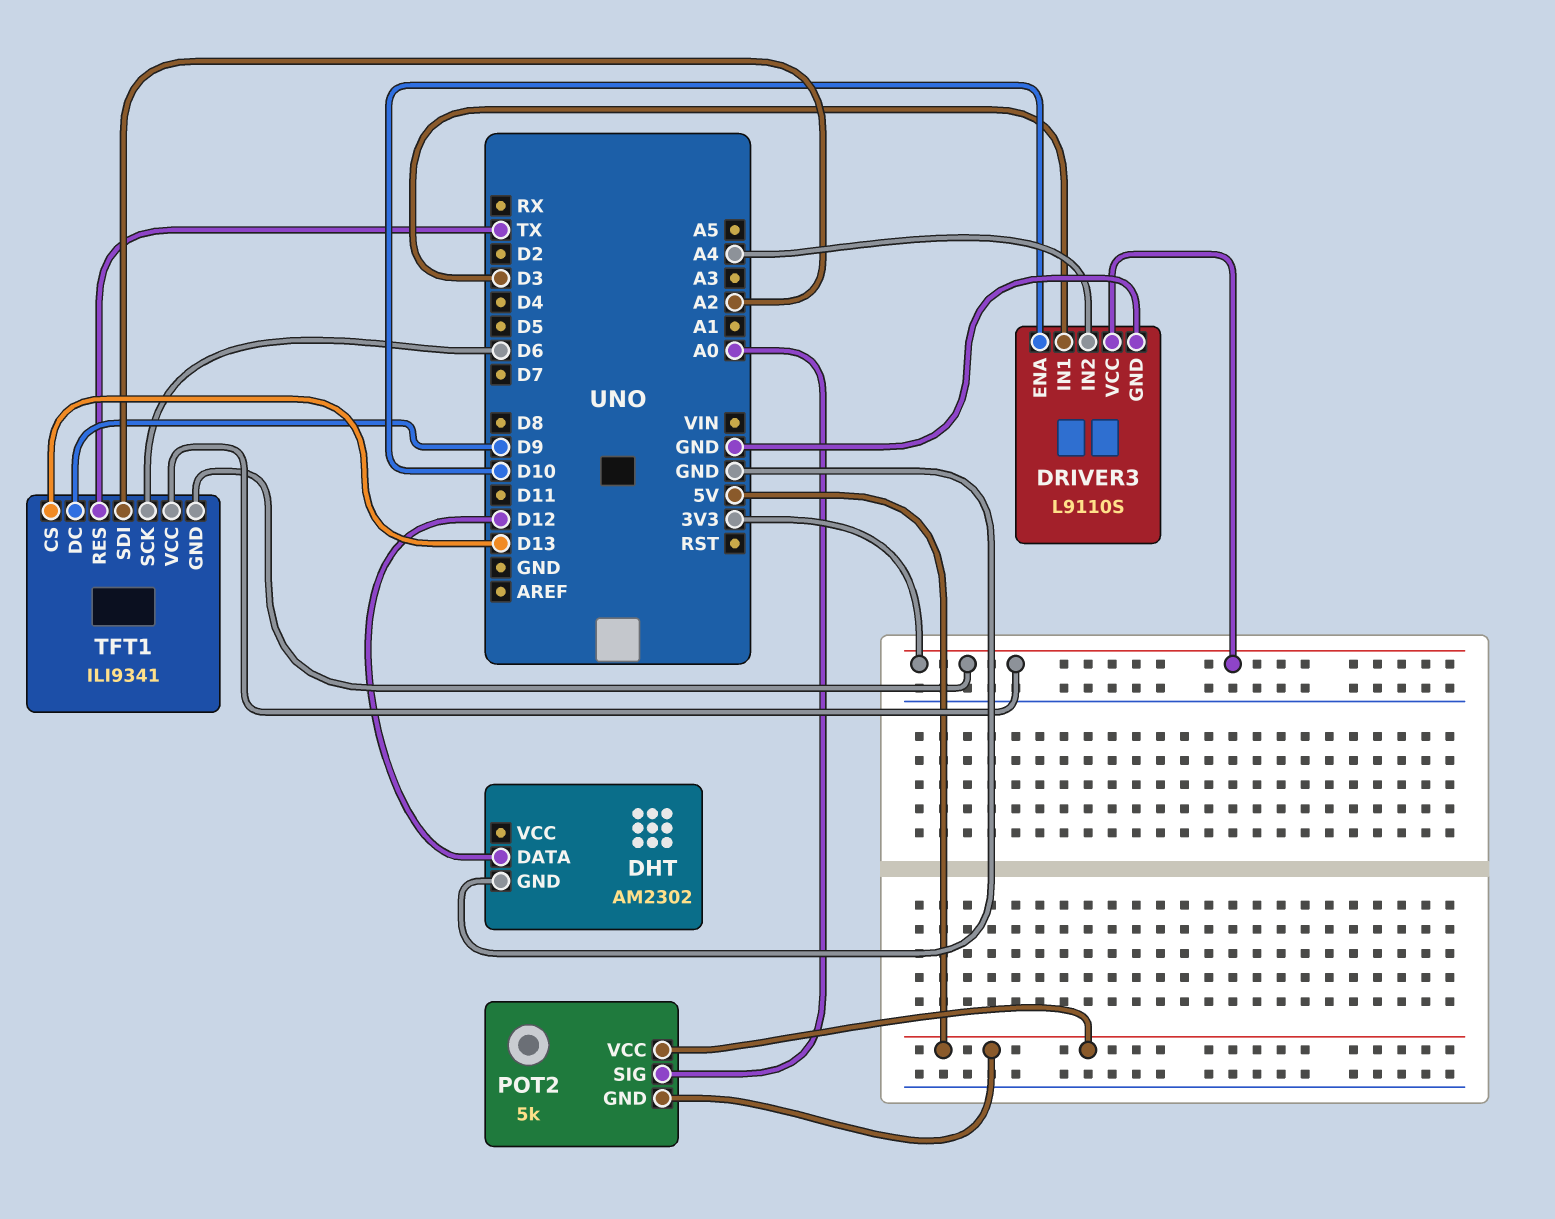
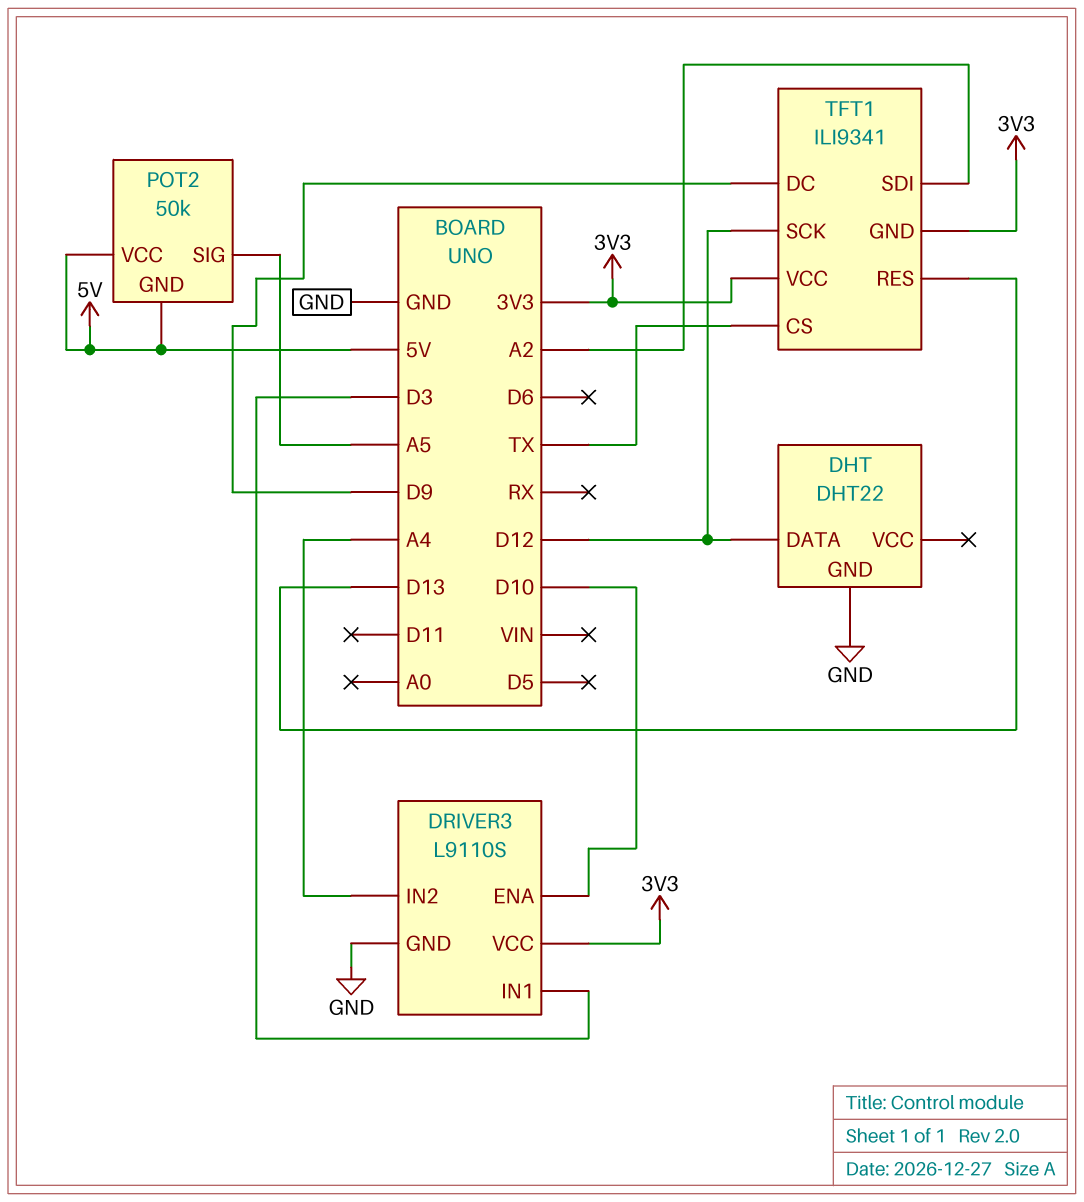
DHT: AM2302 -> DHT22
POT2: 5k -> 50k
POT2 pin SIG: A0 -> A5
TFT1 pin CS: D13 -> TX
TFT1 pin RES: TX -> D13
TFT1 pin SCK: D6 -> D12

